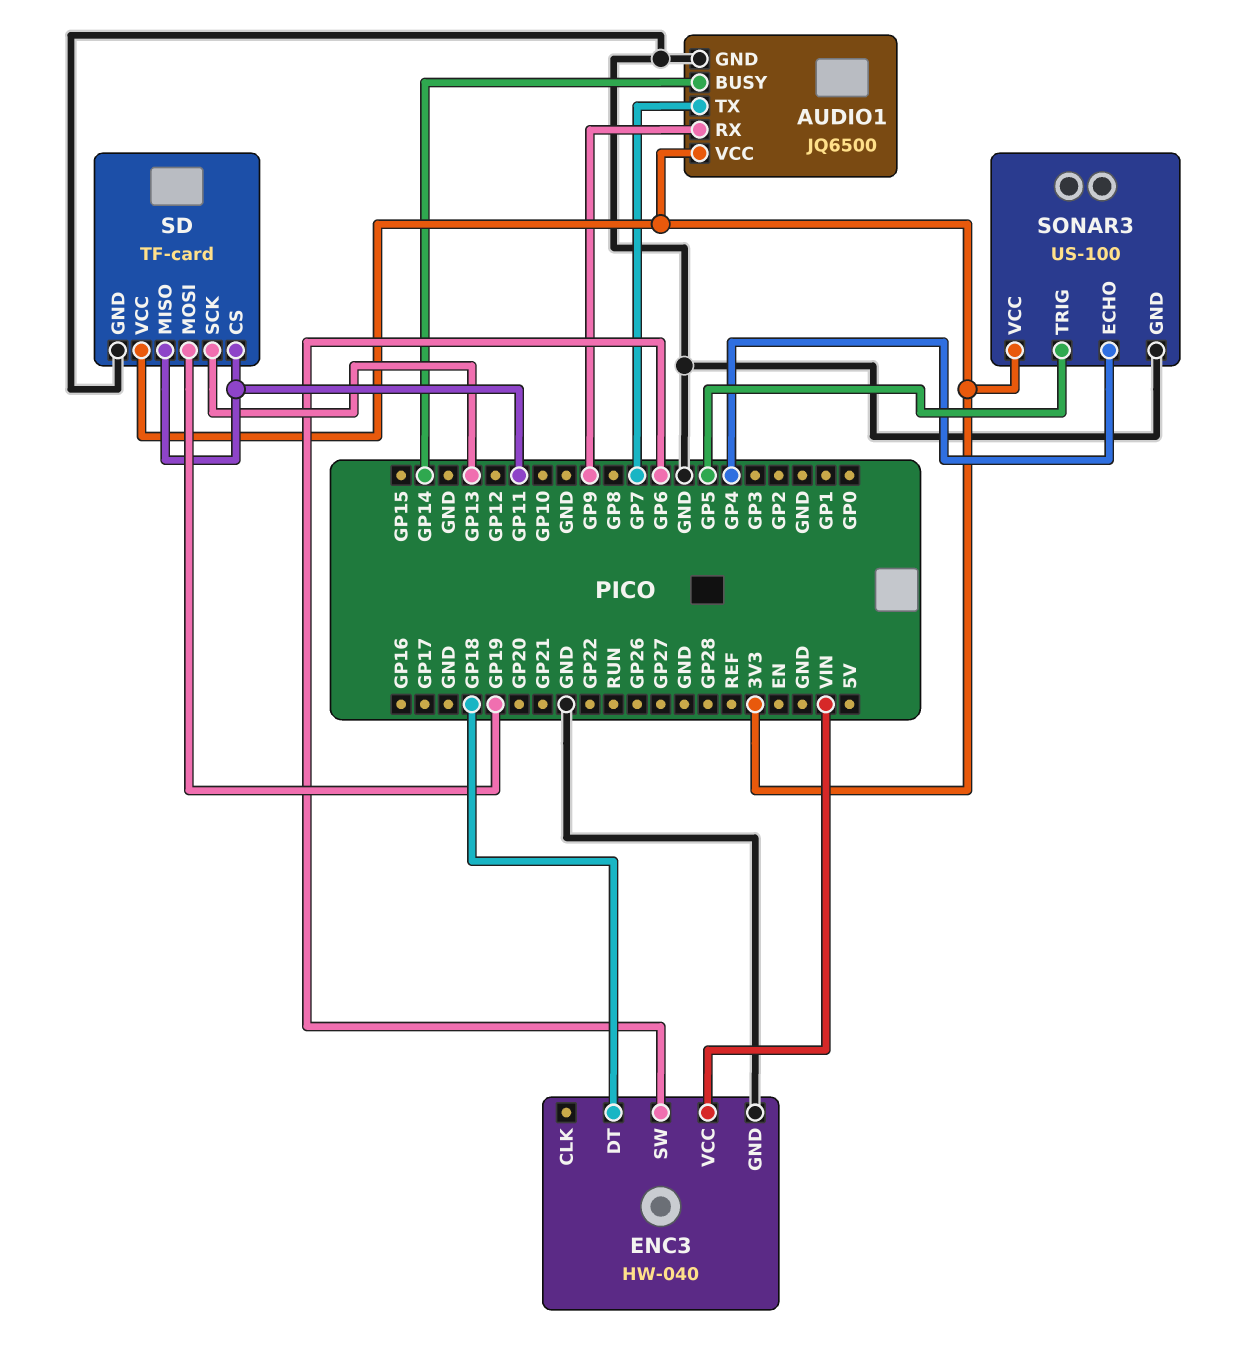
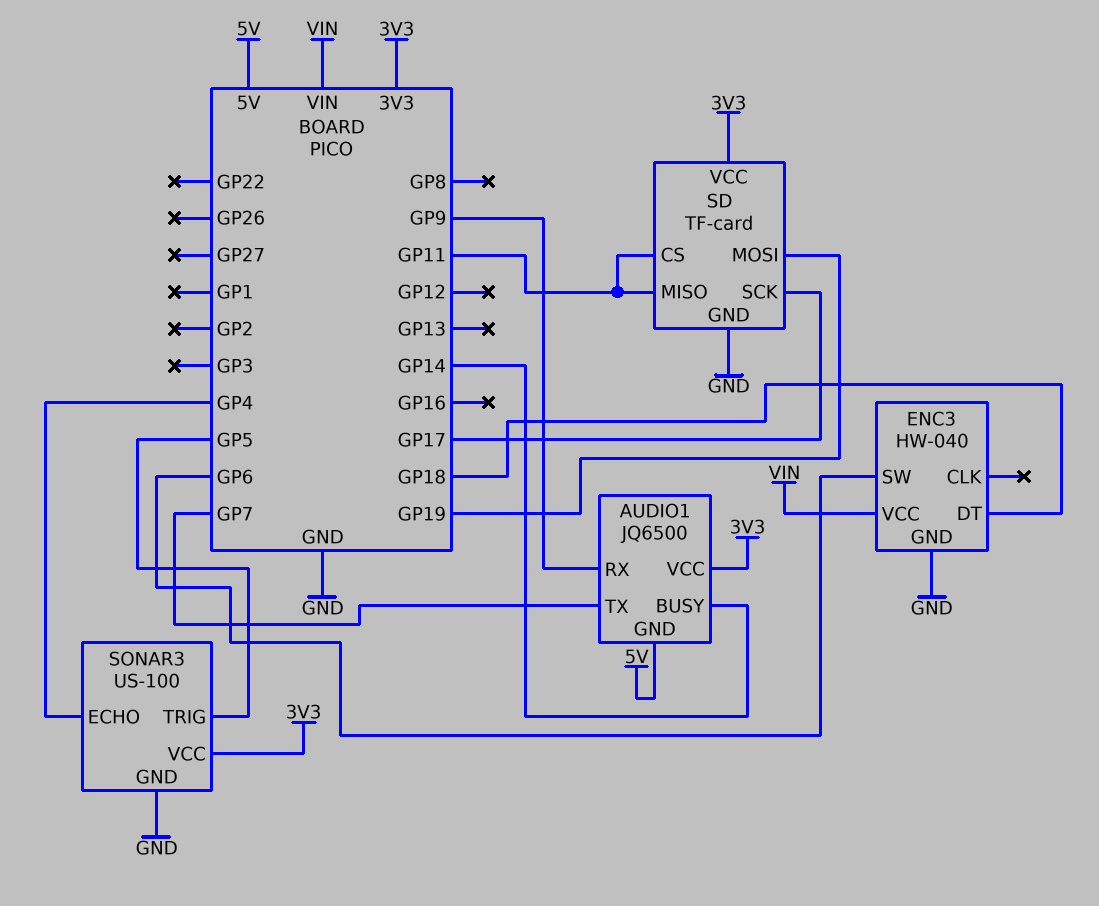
AUDIO1 pin GND: GND -> 5V
SD pin SCK: GP13 -> GP17

